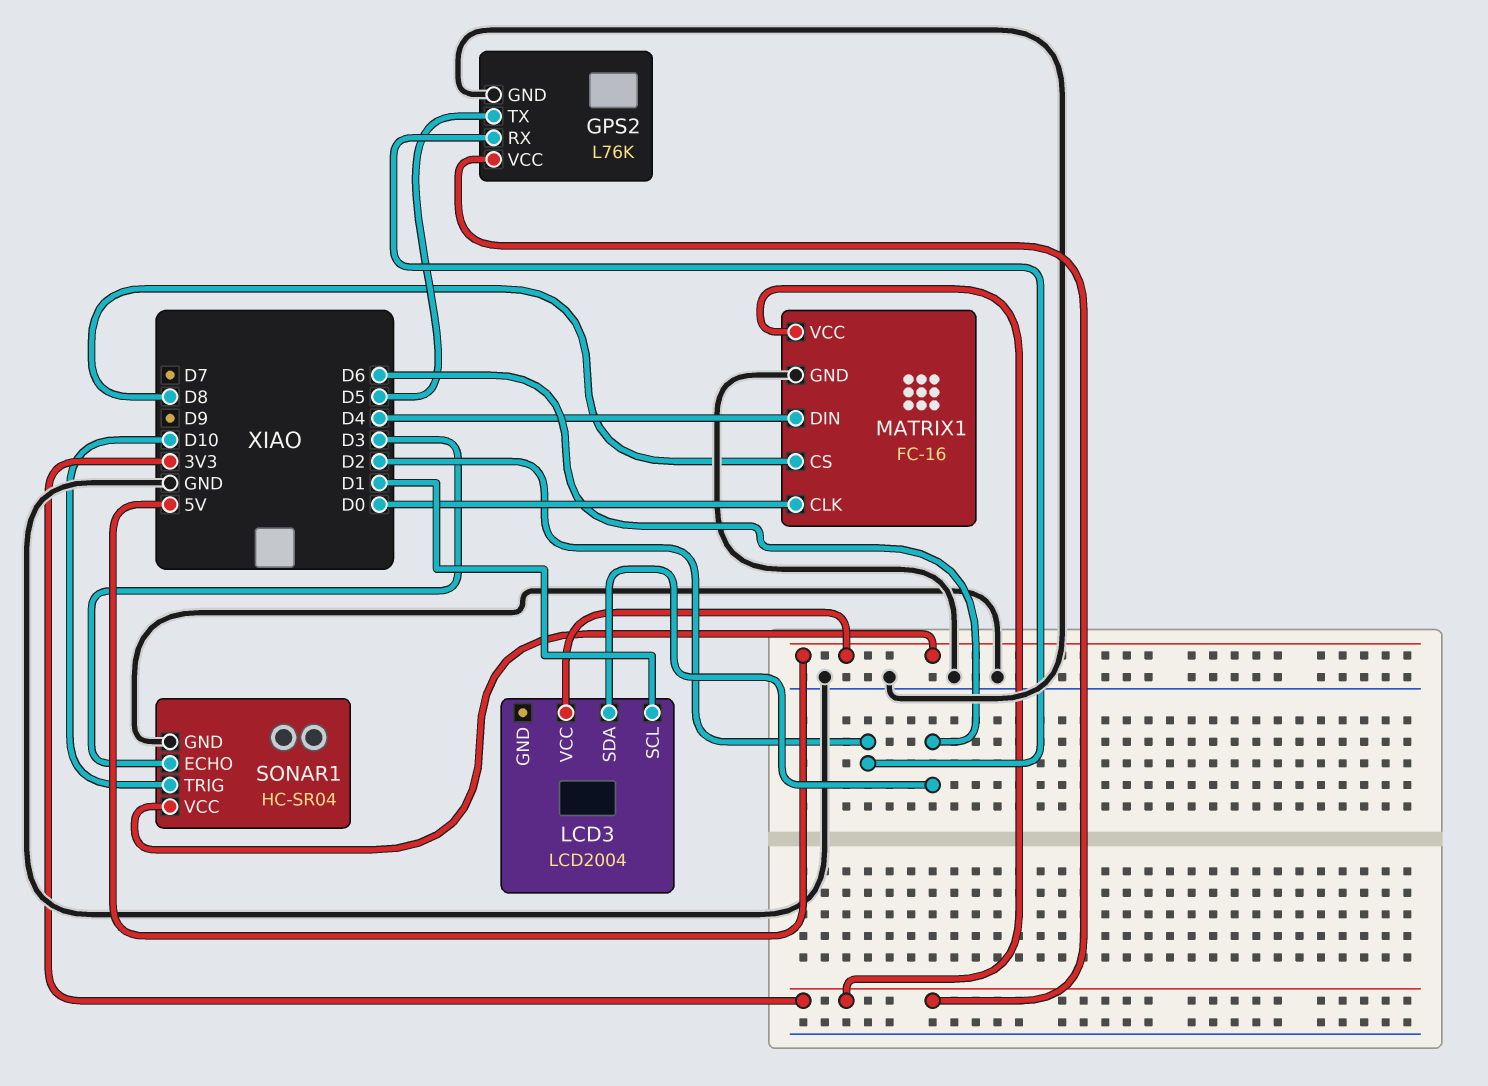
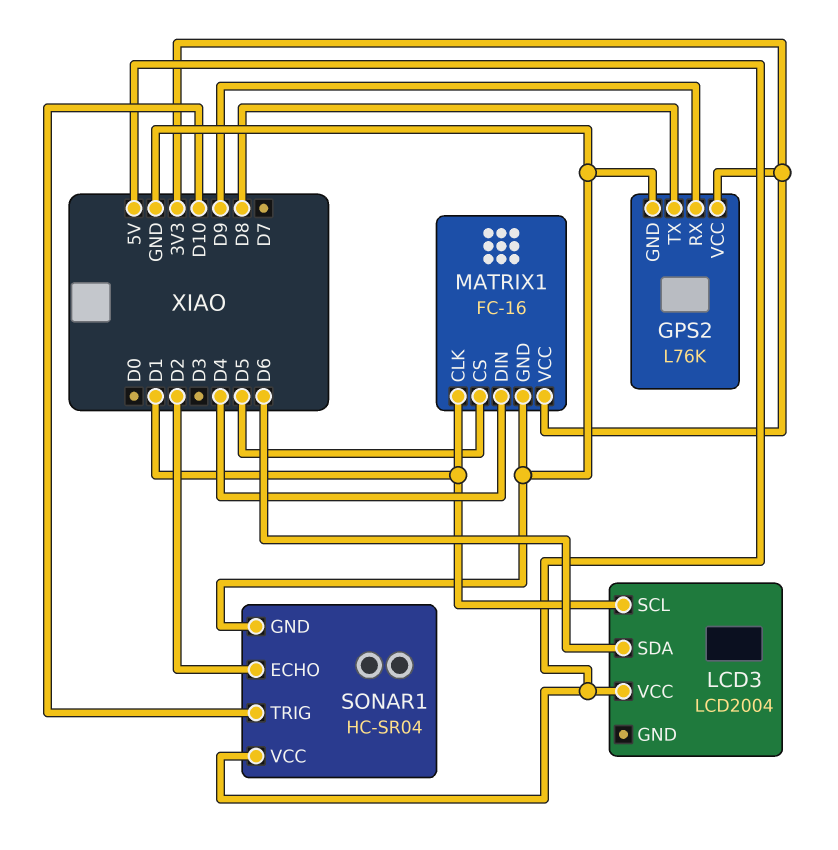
GPS2 pin RX: D2 -> D9
GPS2 pin TX: D5 -> D8
MATRIX1 pin CLK: D0 -> D1
MATRIX1 pin CS: D8 -> D5
SONAR1 pin ECHO: D3 -> D2

